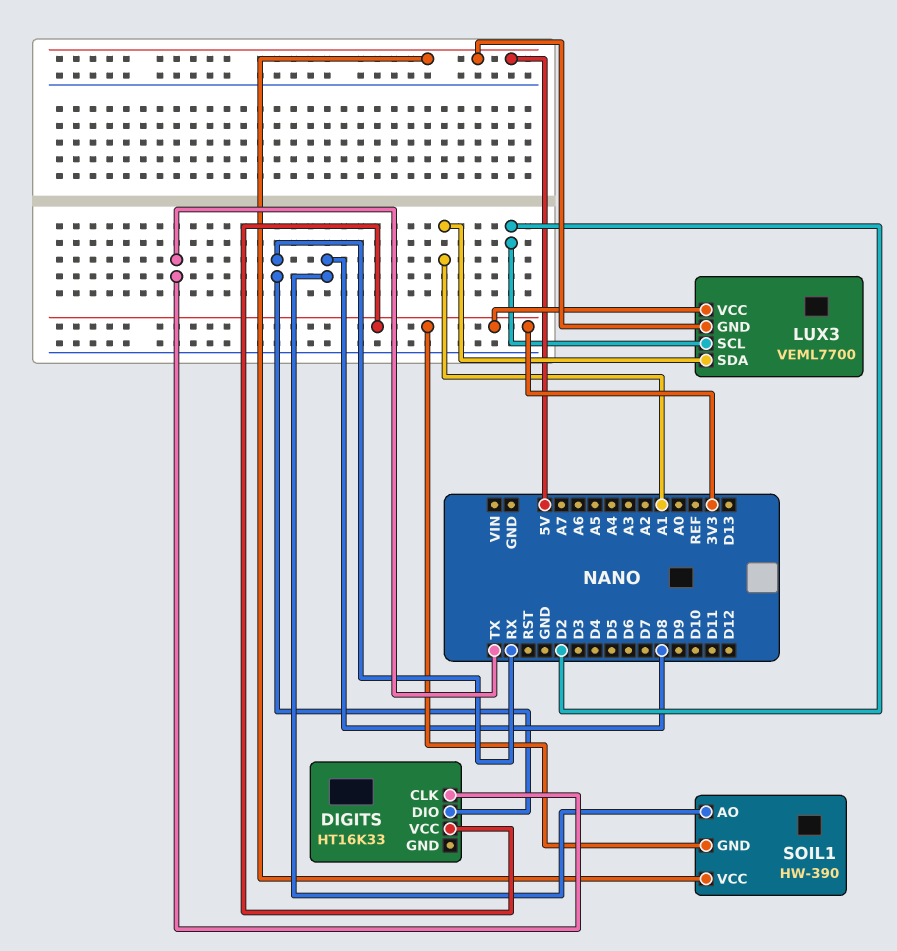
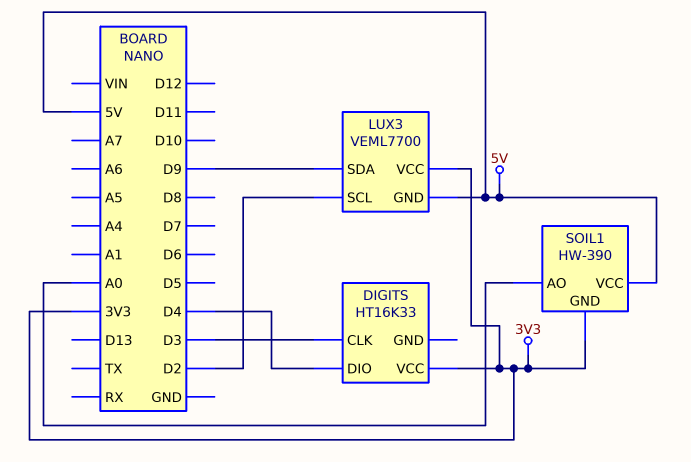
DIGITS pin CLK: TX -> D3
DIGITS pin DIO: RX -> D4
LUX3 pin SDA: A1 -> D9
SOIL1 pin AO: D8 -> A0

